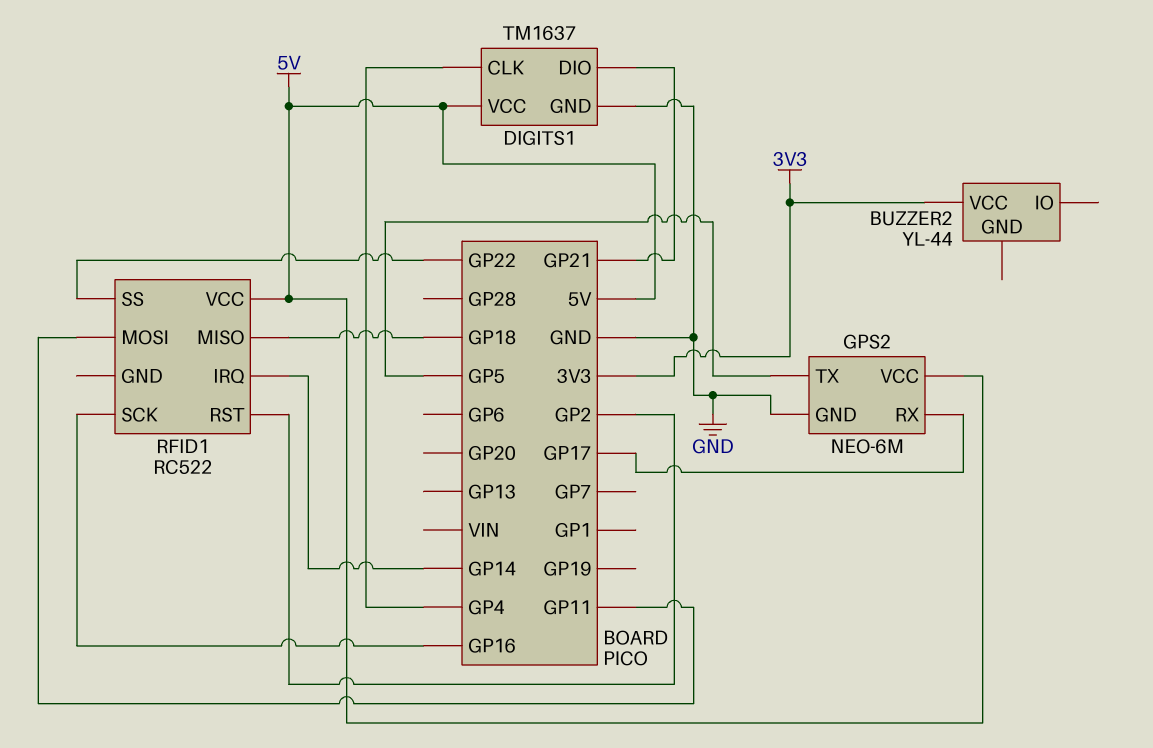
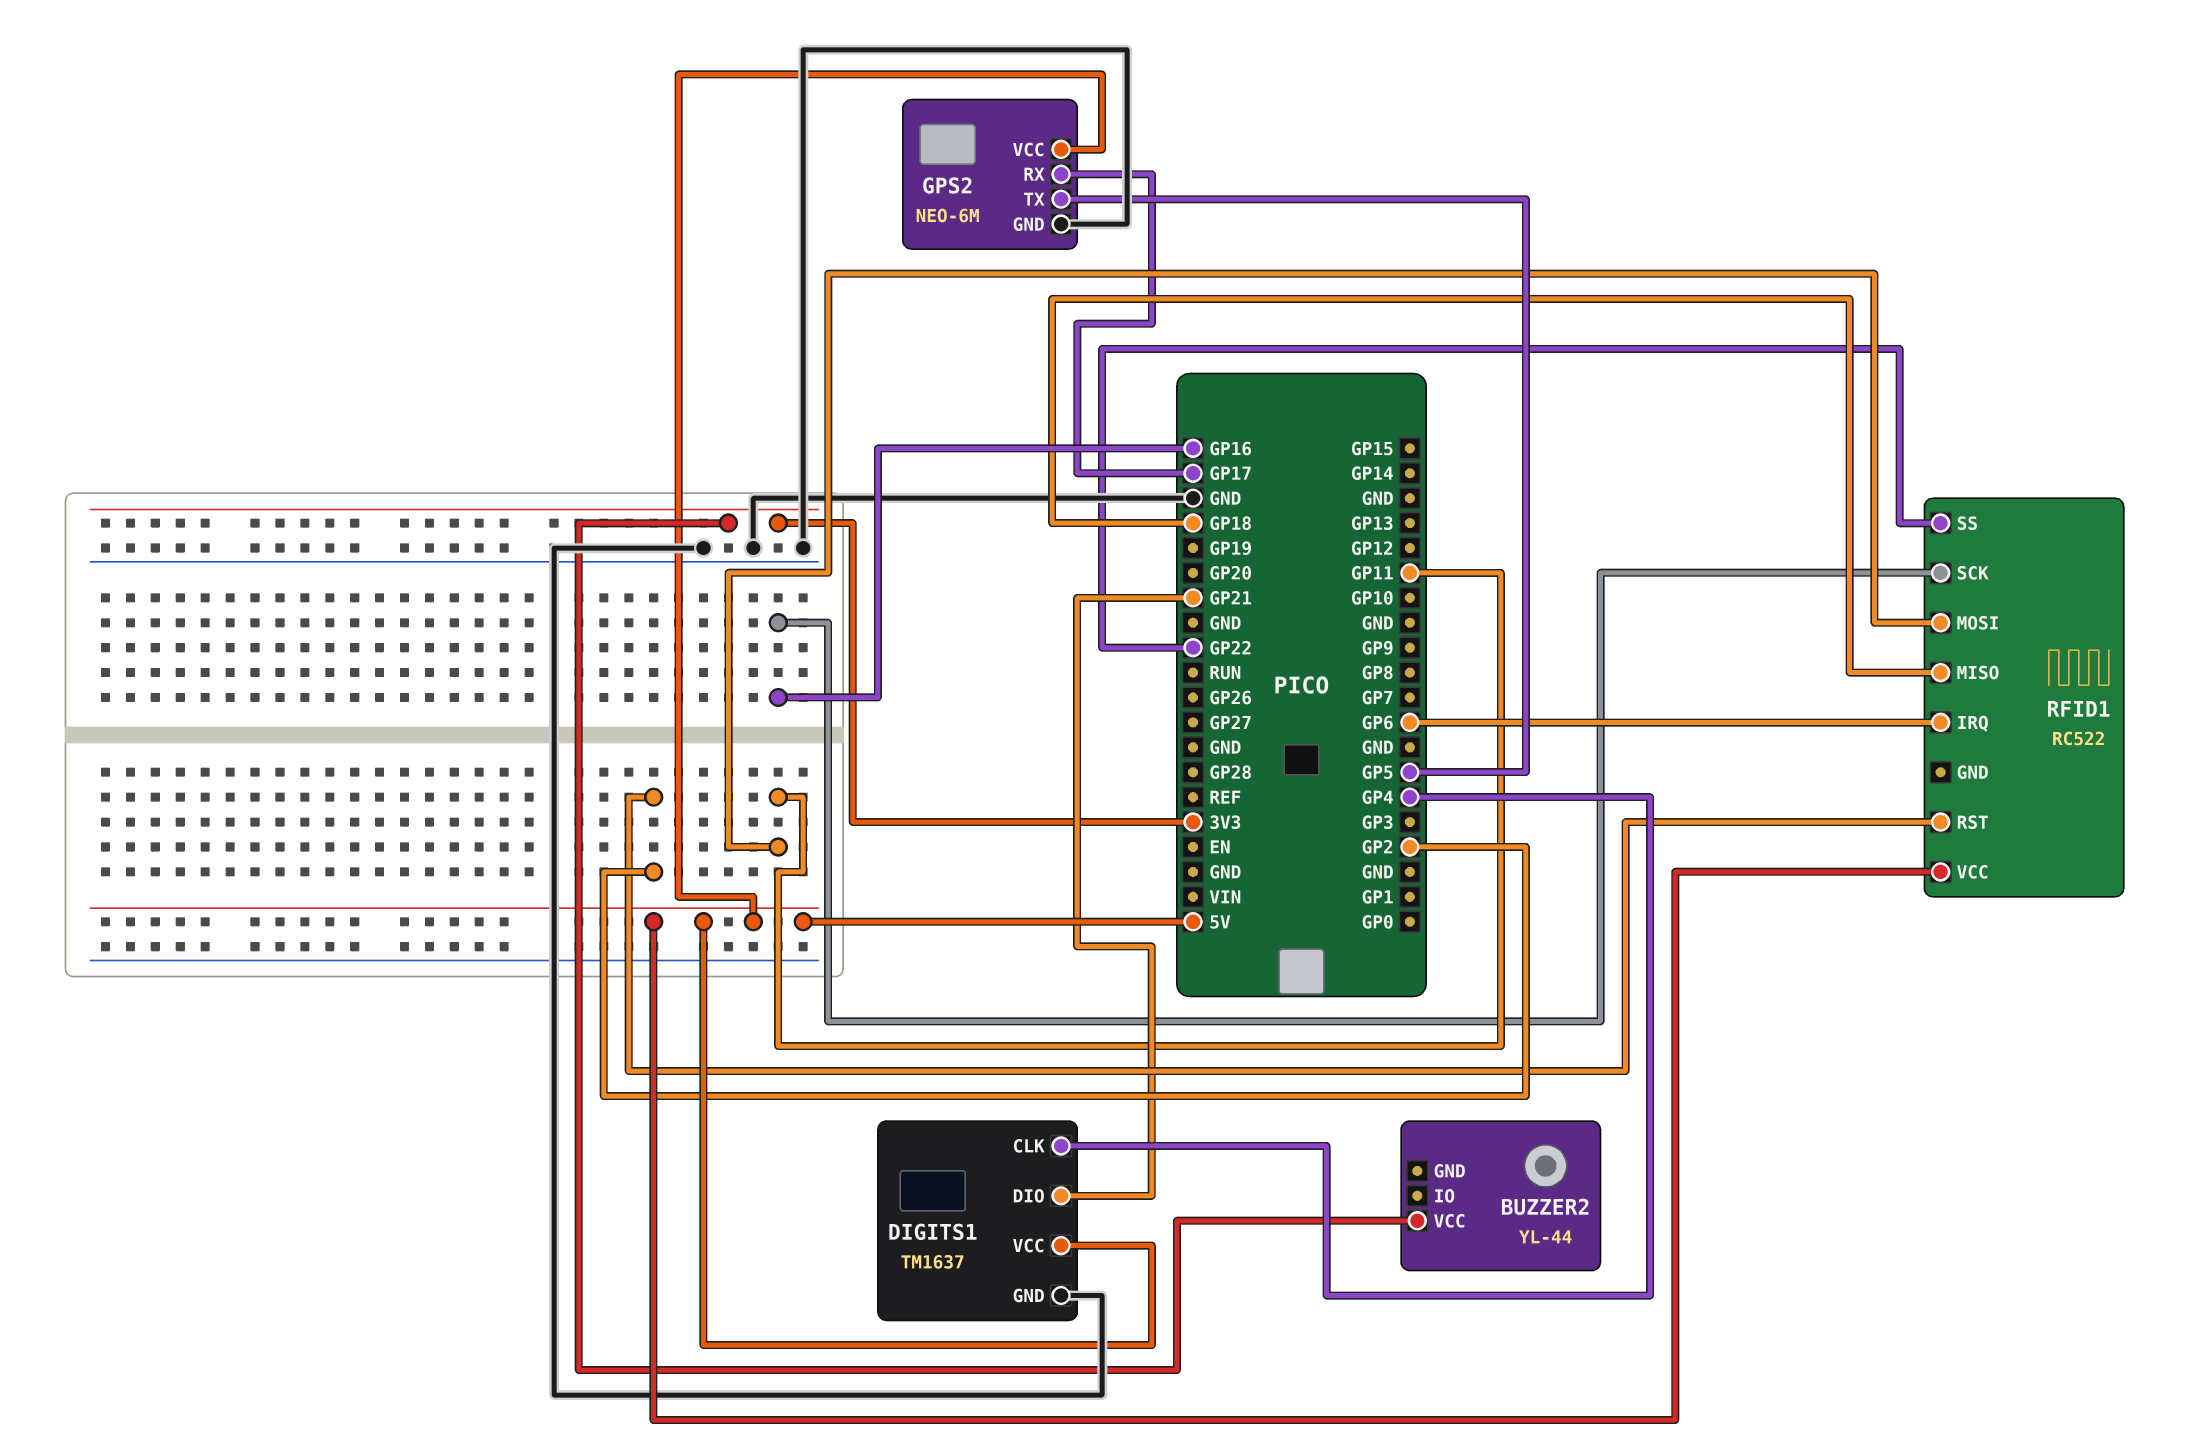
RFID1 pin IRQ: GP14 -> GP6

